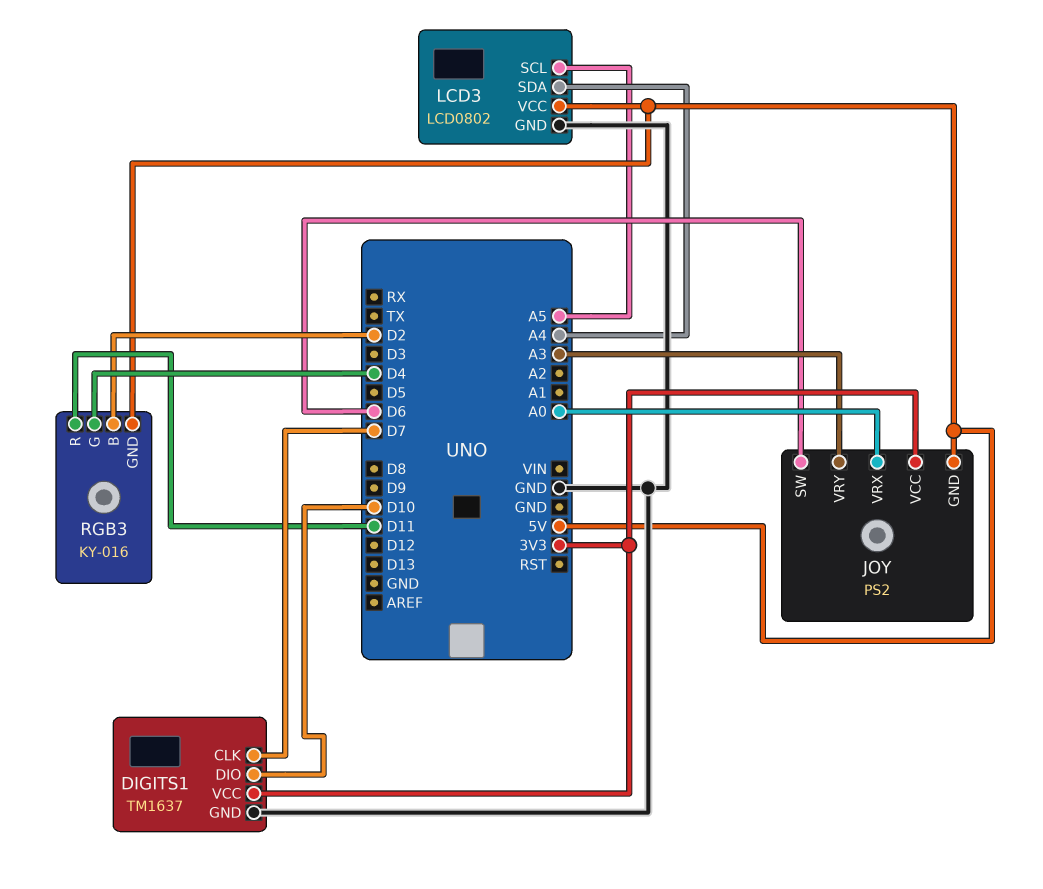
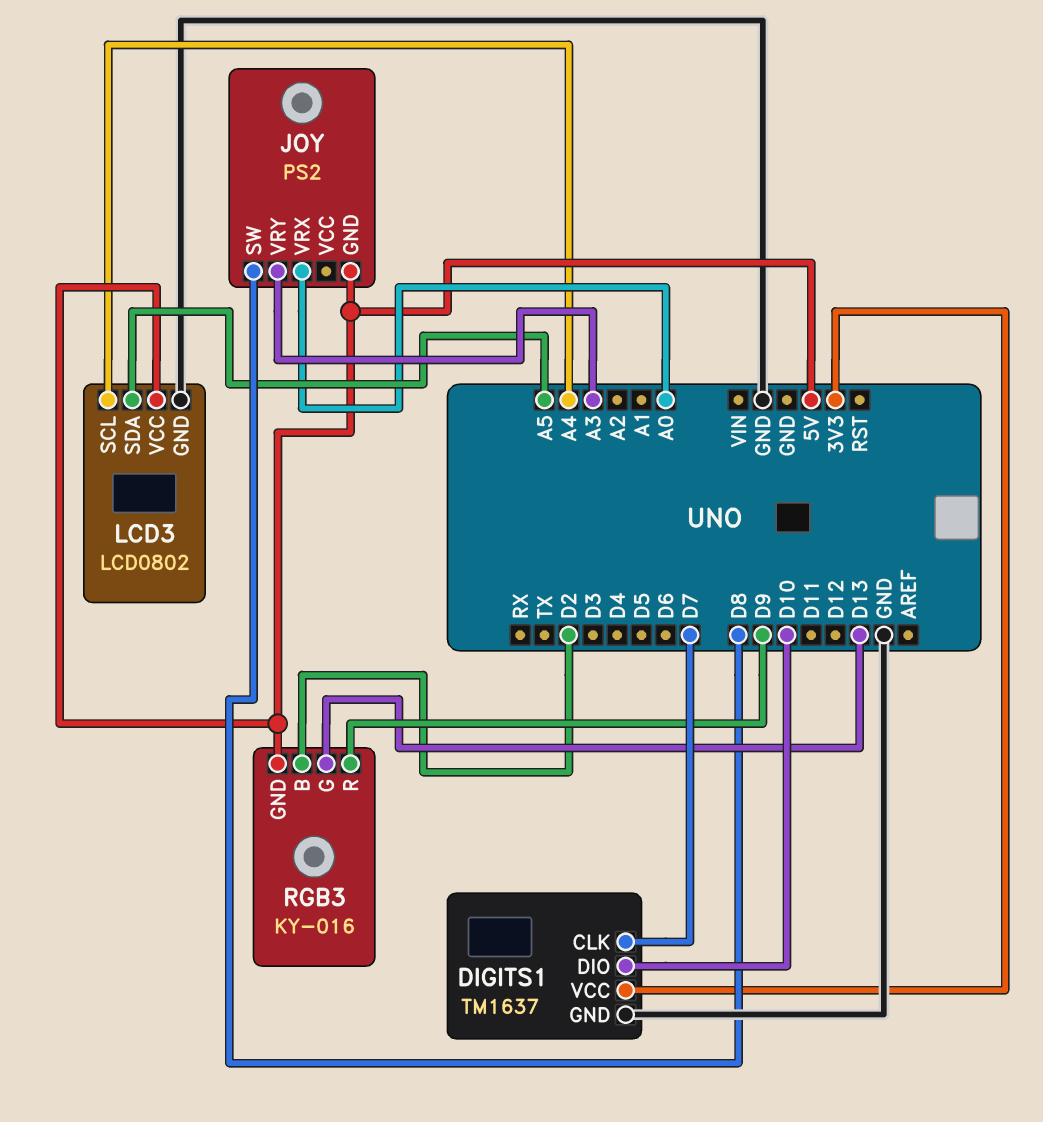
JOY pin SW: D6 -> D8
JOY pin VCC: 3V3 -> none
LCD3 pin SCL: A5 -> A4
LCD3 pin SDA: A4 -> A5
RGB3 pin G: D4 -> D13
RGB3 pin R: D11 -> D9

